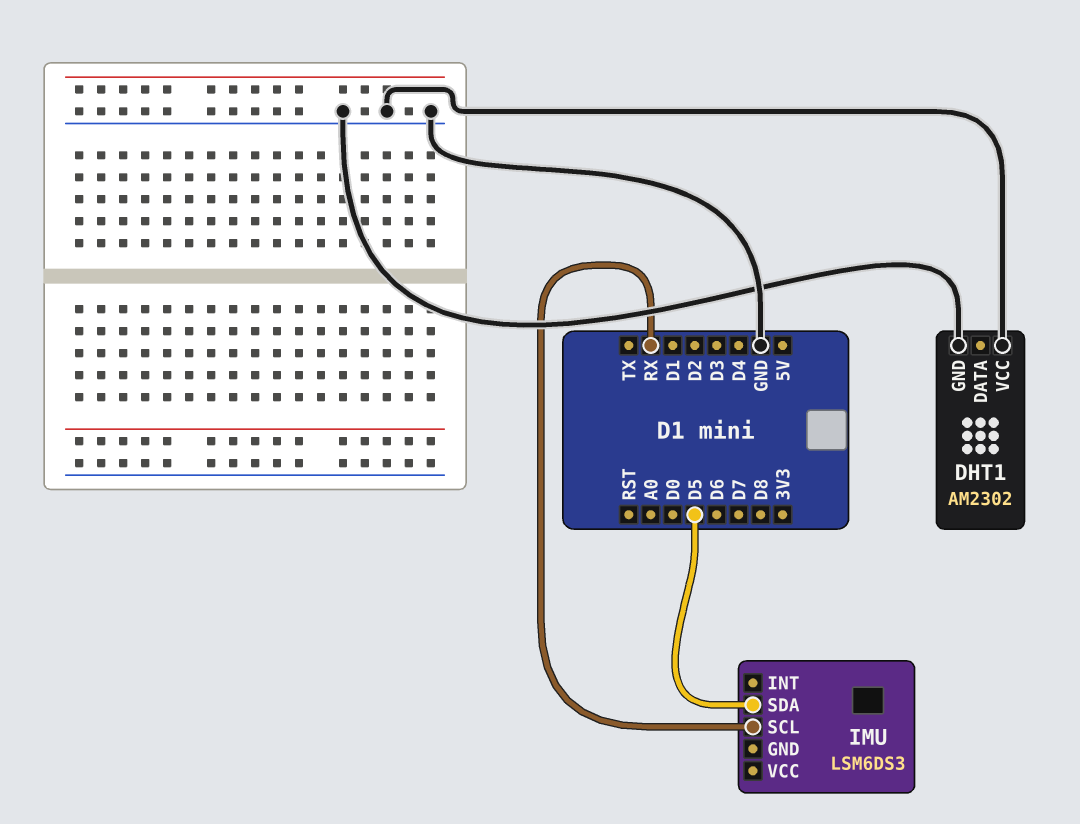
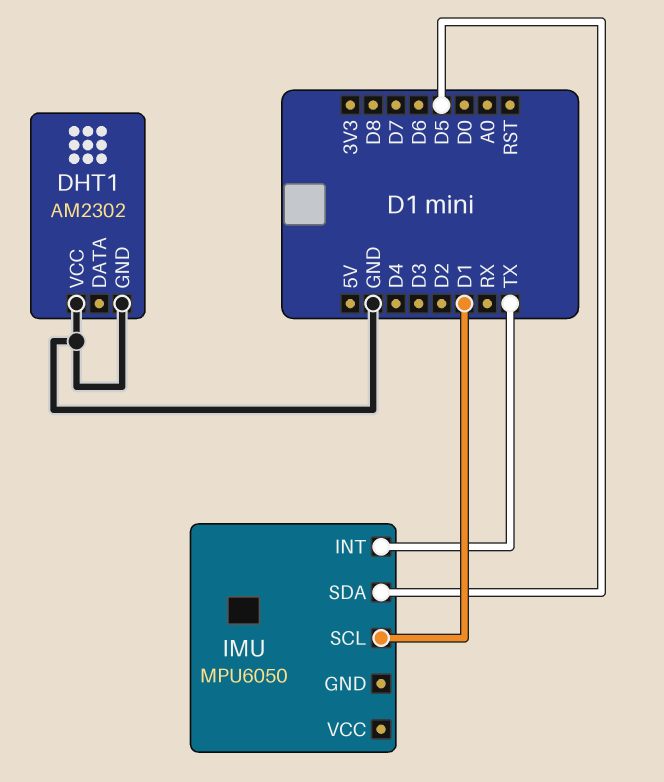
IMU: LSM6DS3 -> MPU6050
IMU pin INT: none -> TX
IMU pin SCL: RX -> D1

